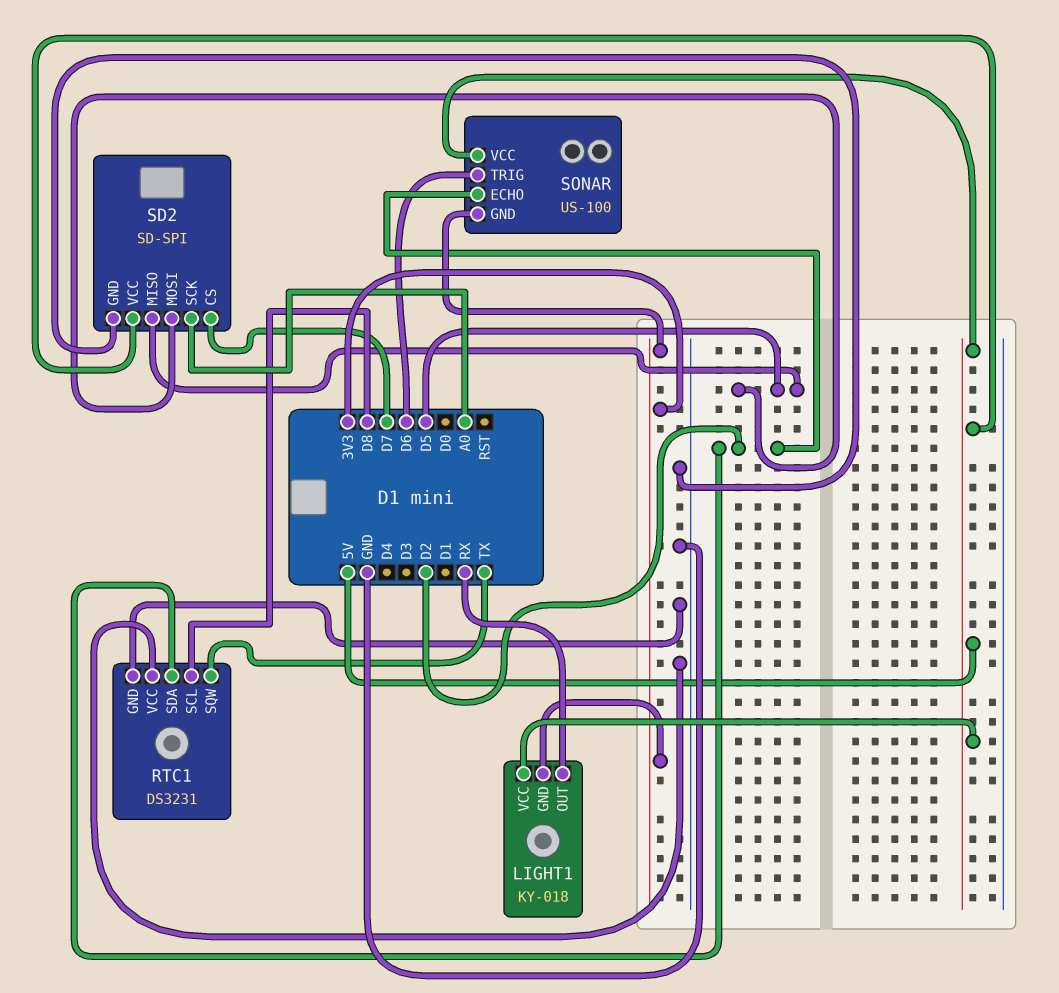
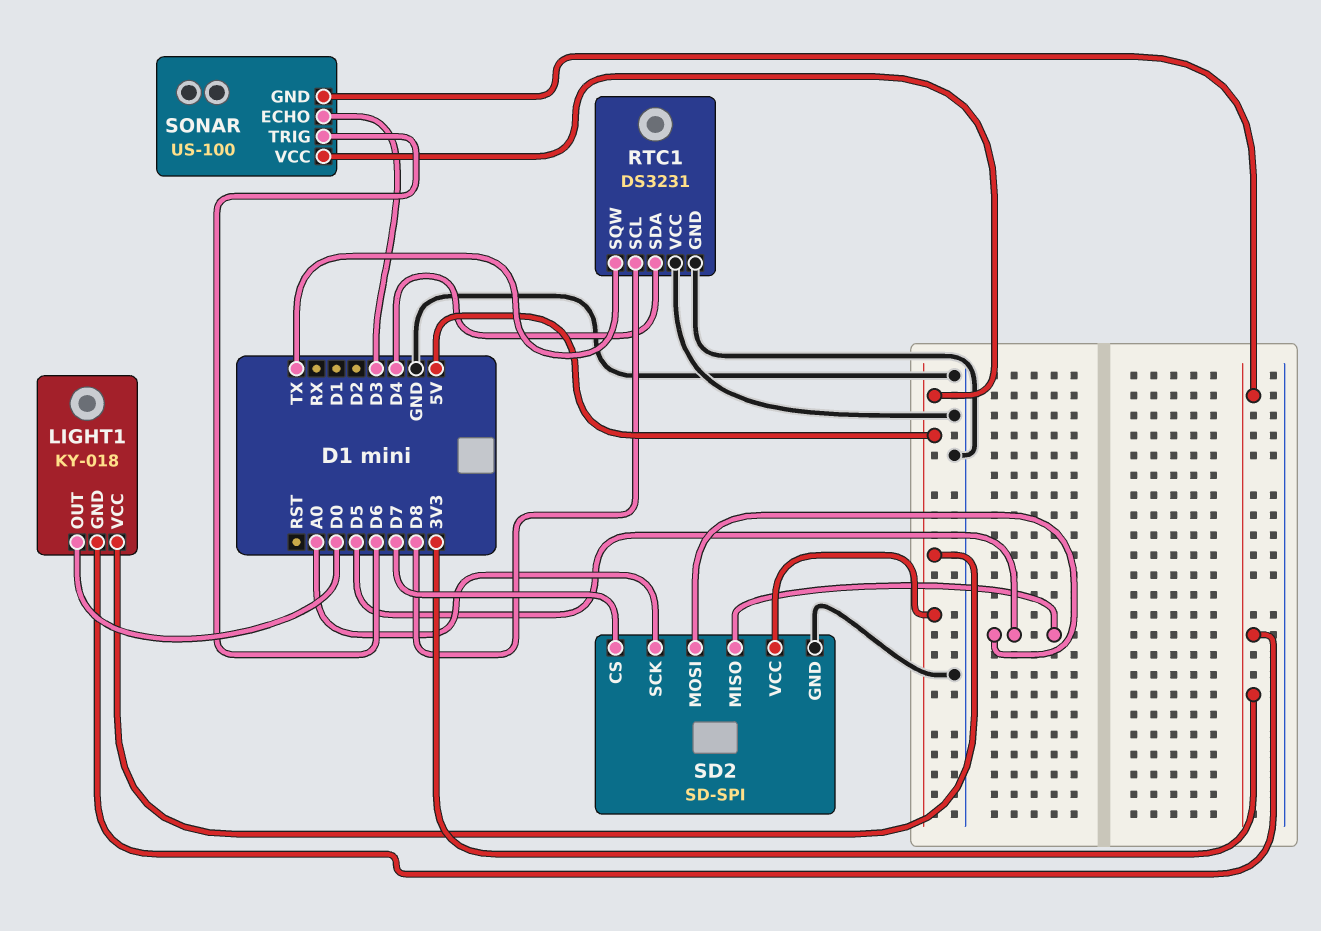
LIGHT1 pin OUT: RX -> D0
RTC1 pin SDA: D2 -> D4
SONAR pin ECHO: D2 -> D3

